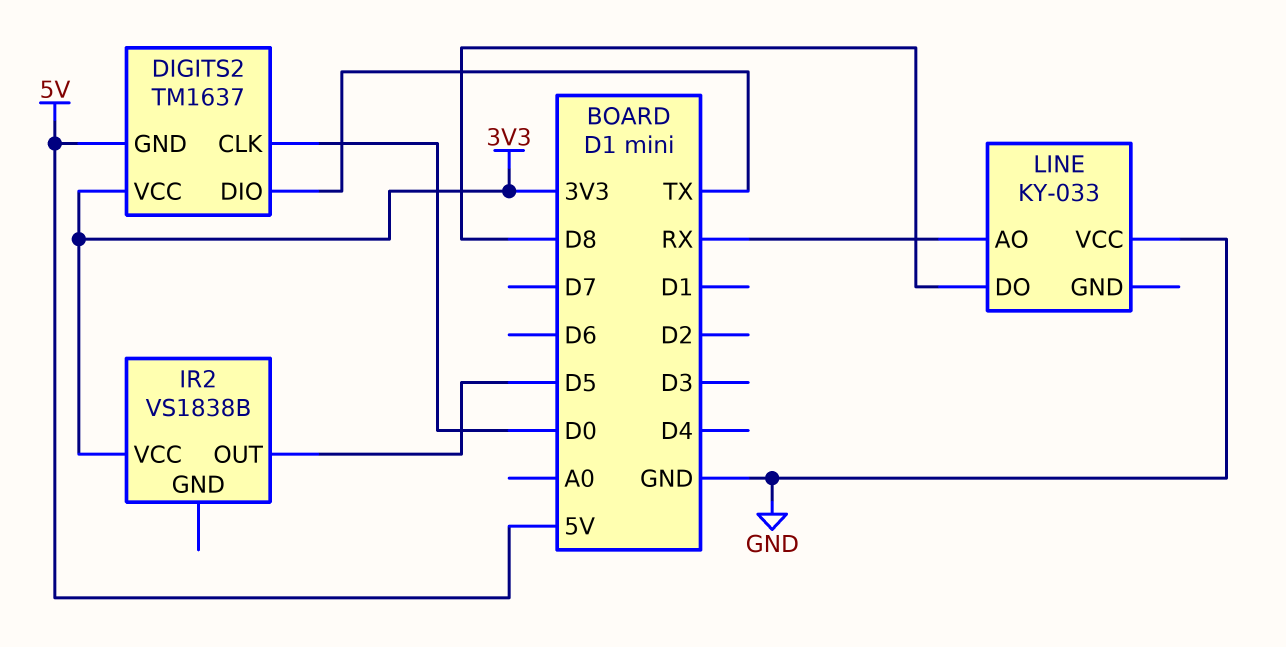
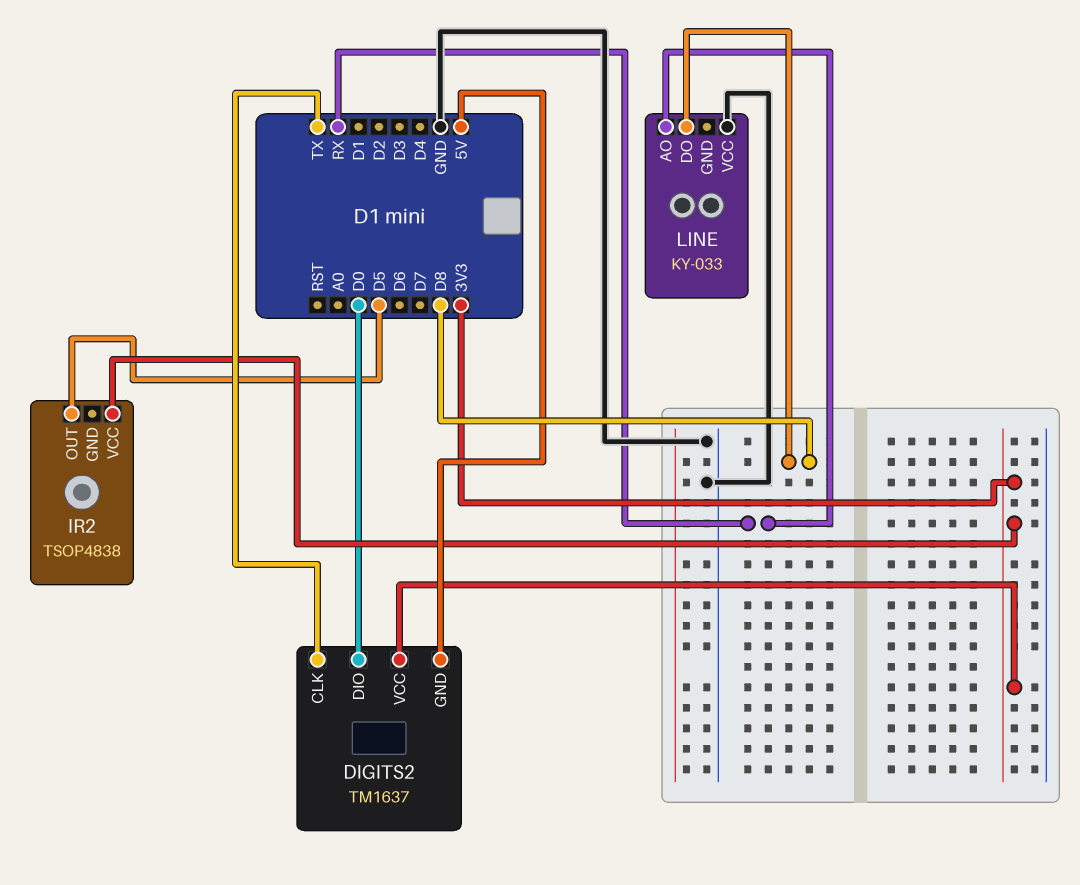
DIGITS2 pin CLK: D0 -> TX
DIGITS2 pin DIO: TX -> D0
IR2: VS1838B -> TSOP4838

